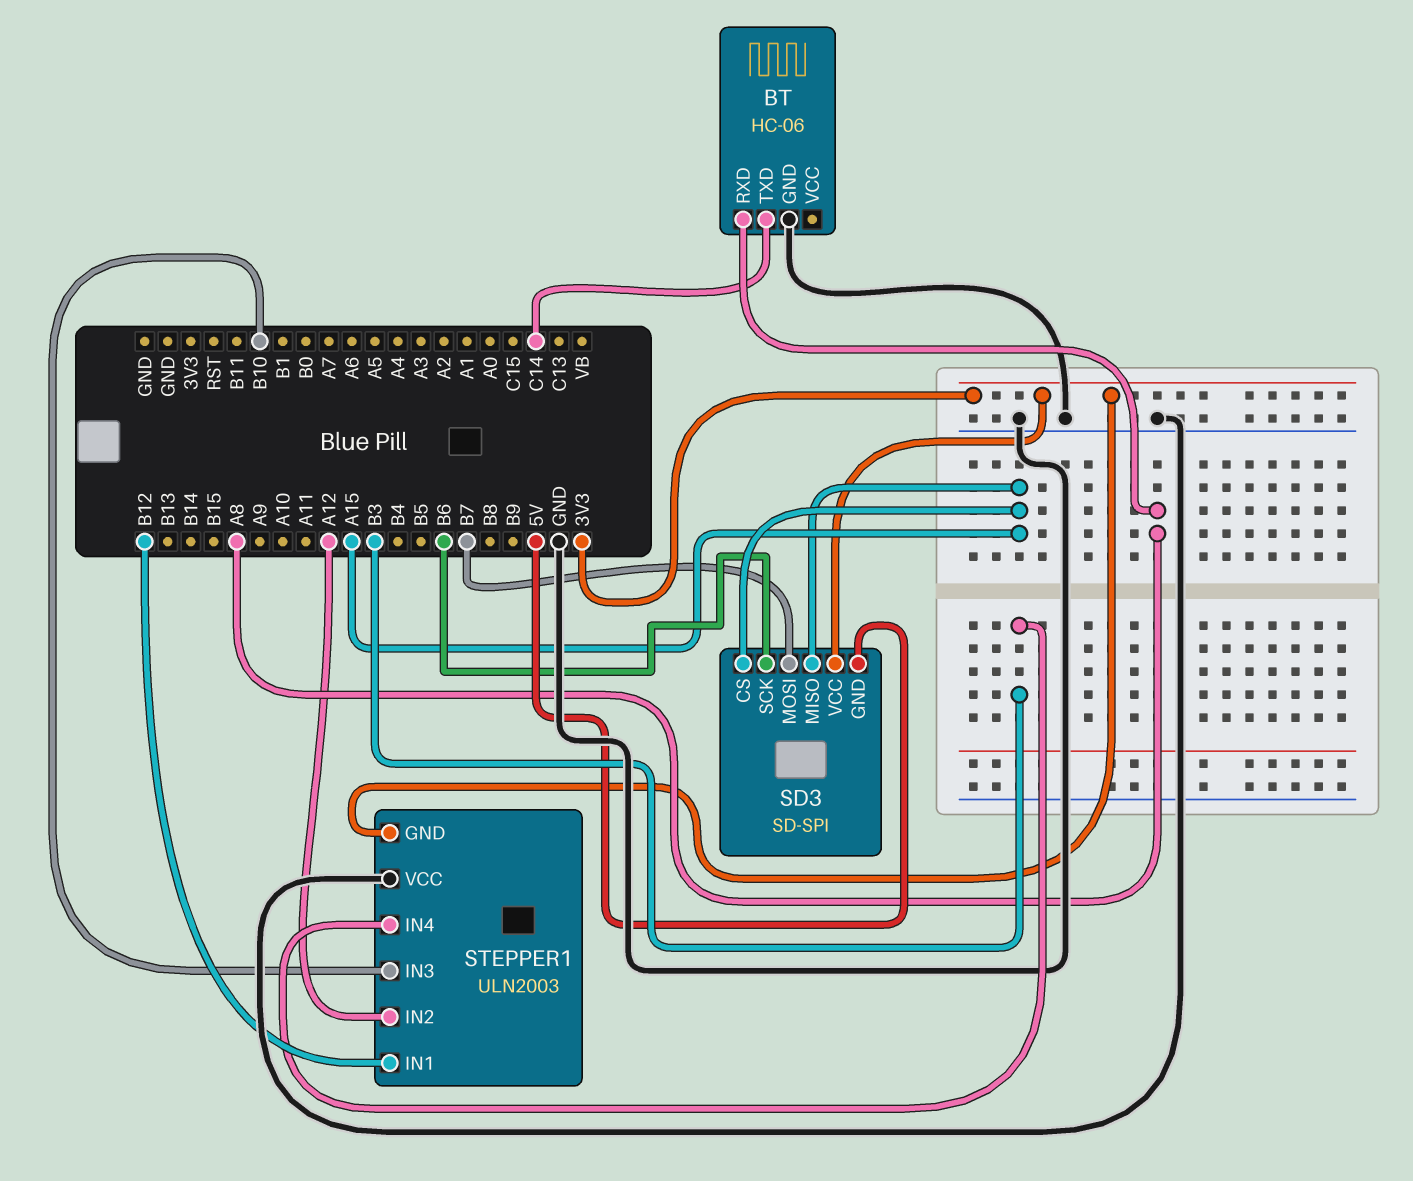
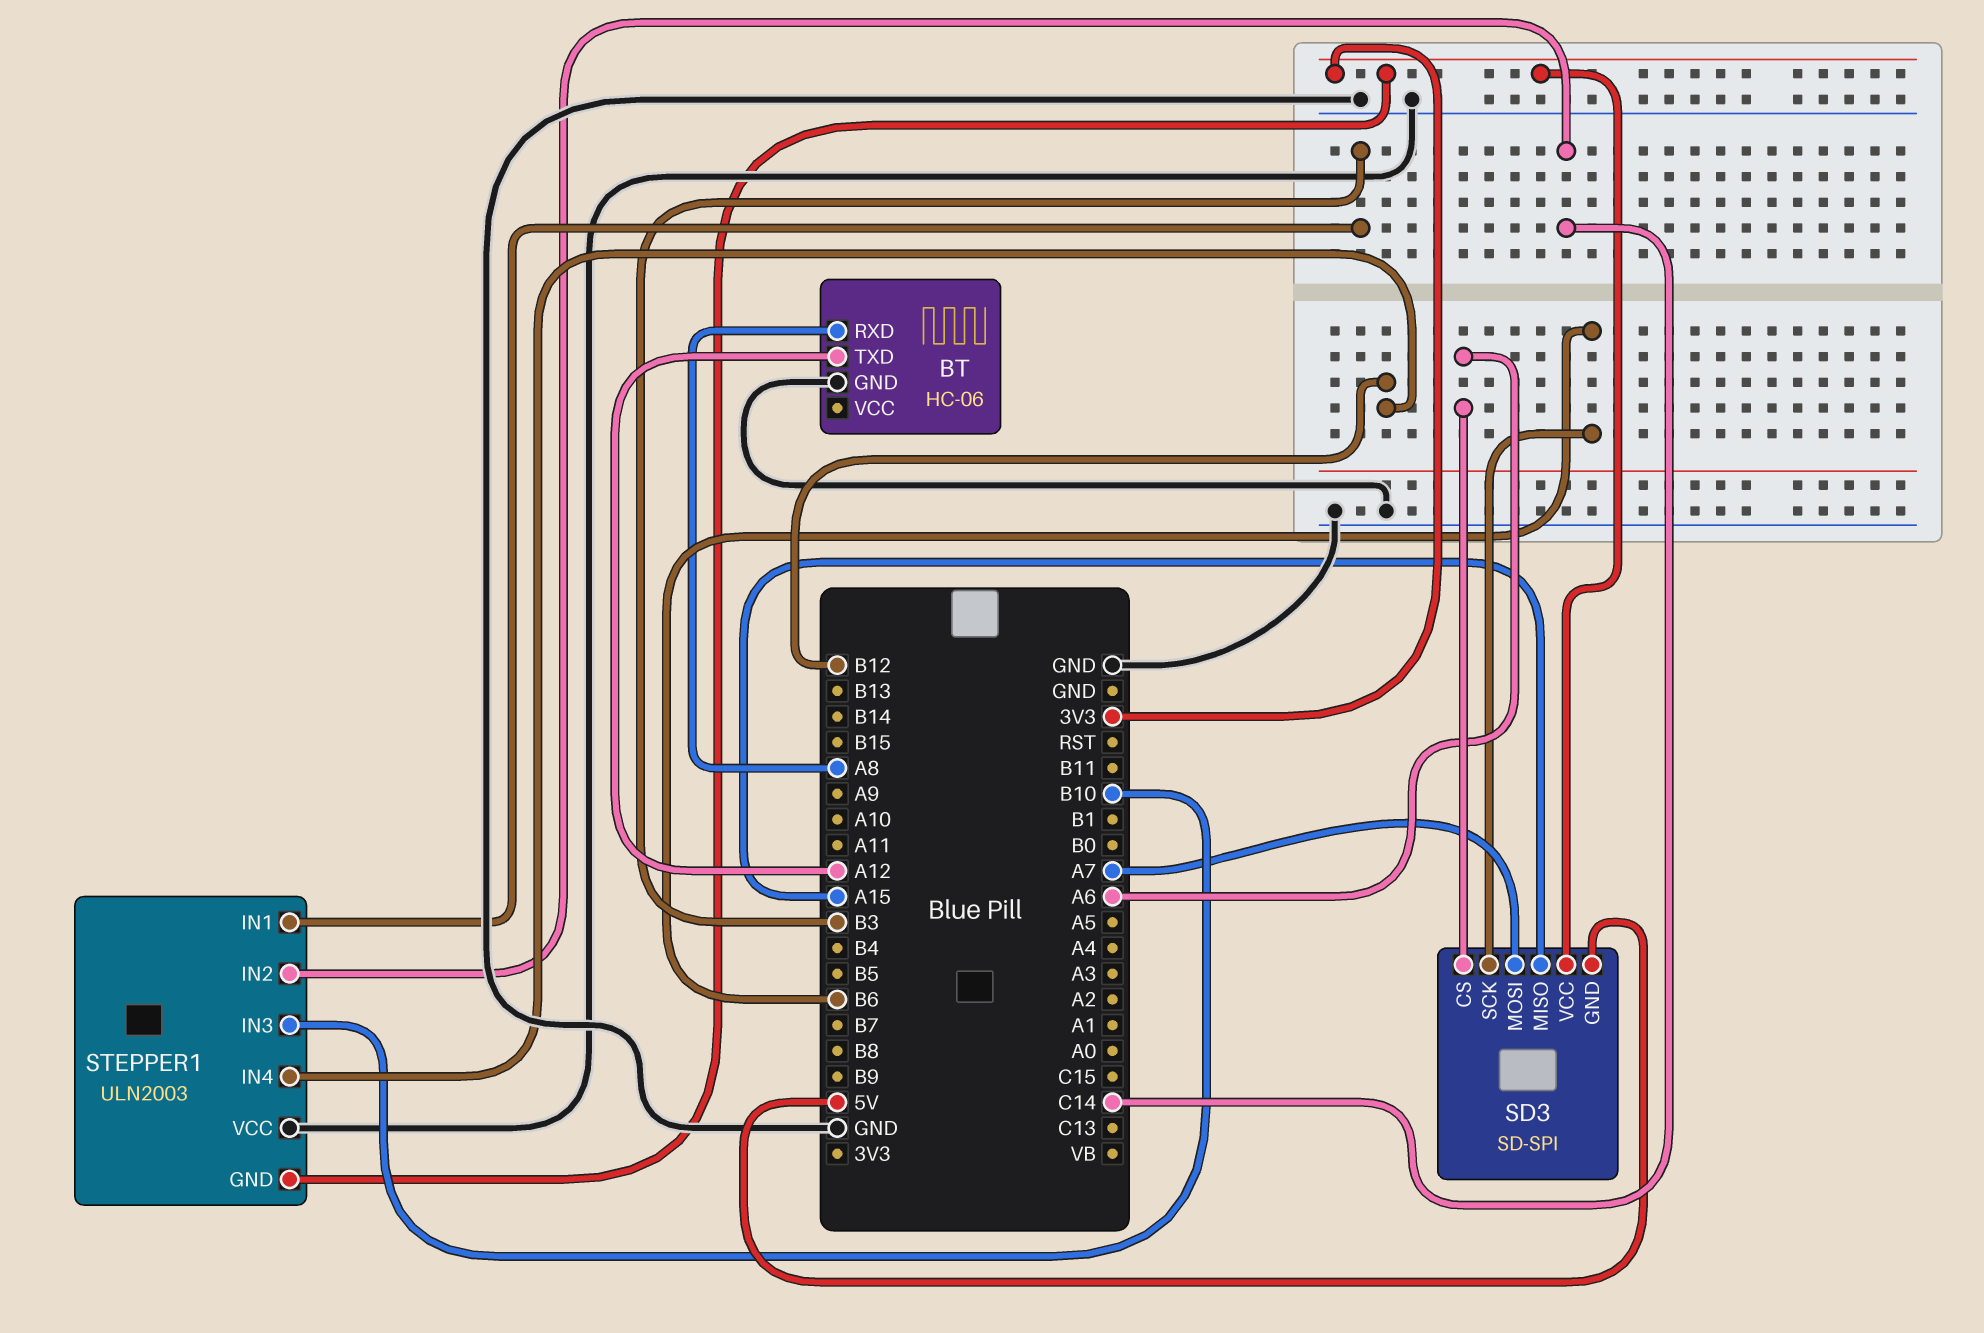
BT pin TXD: C14 -> A12
SD3 pin CS: A15 -> A6
SD3 pin MOSI: B7 -> A7
STEPPER1 pin IN1: B12 -> B3
STEPPER1 pin IN2: A12 -> C14
STEPPER1 pin IN4: B3 -> B12

